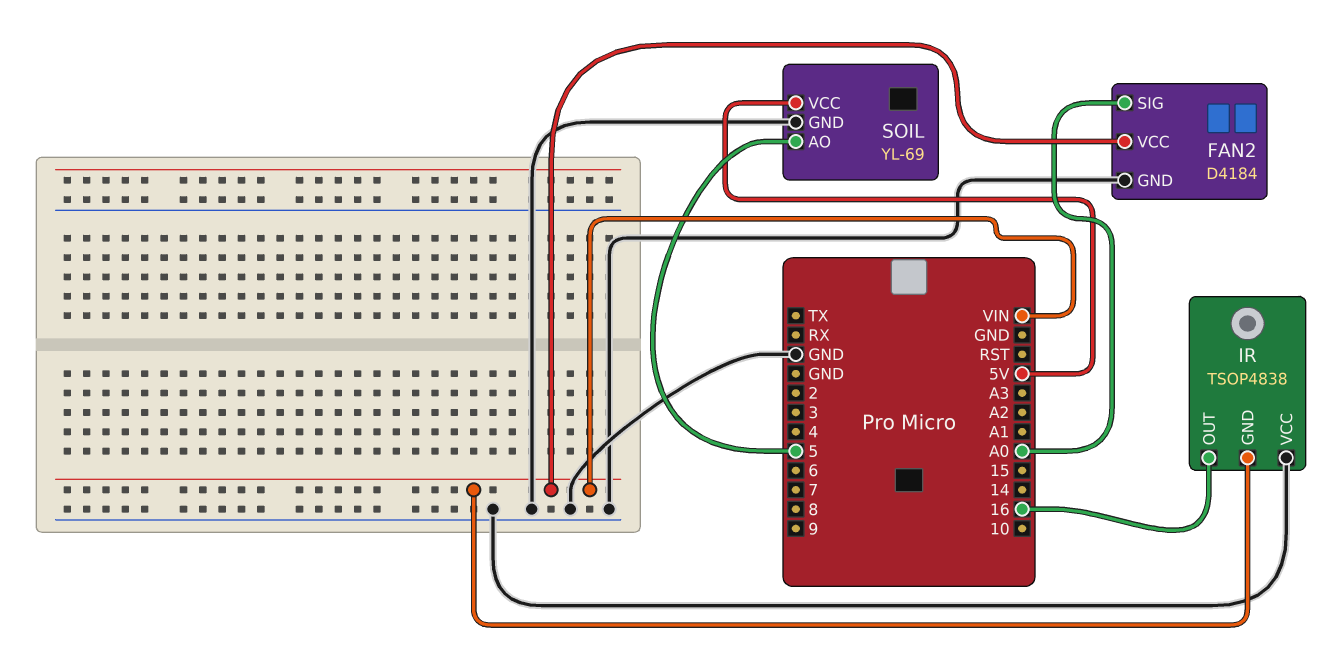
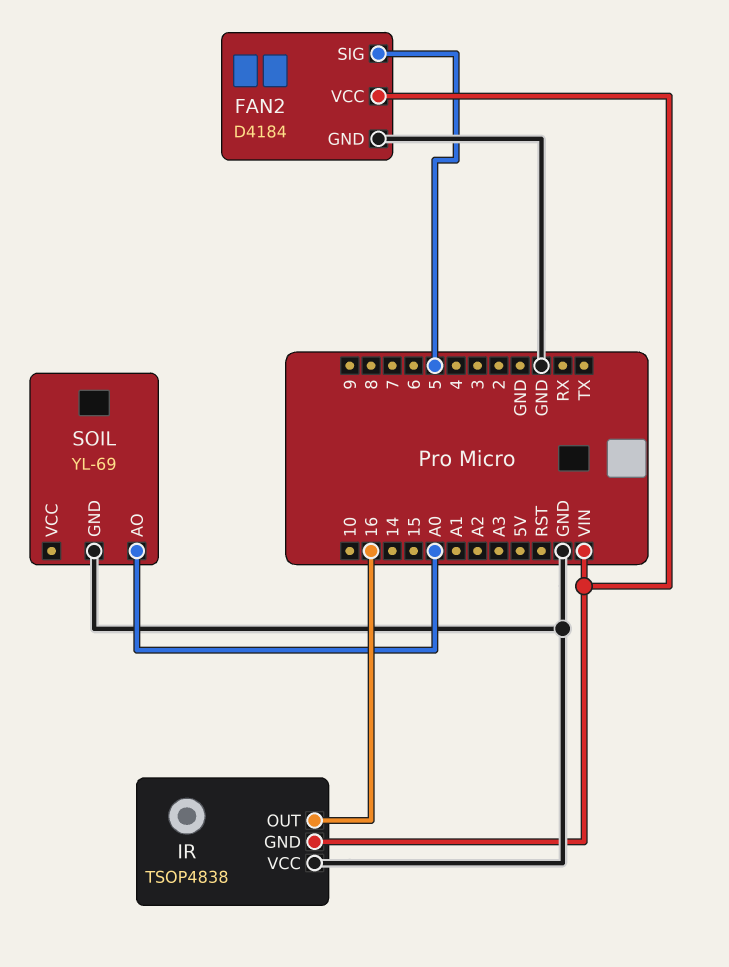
FAN2 pin SIG: A0 -> 5
SOIL pin AO: 5 -> A0
SOIL pin VCC: 5V -> none

